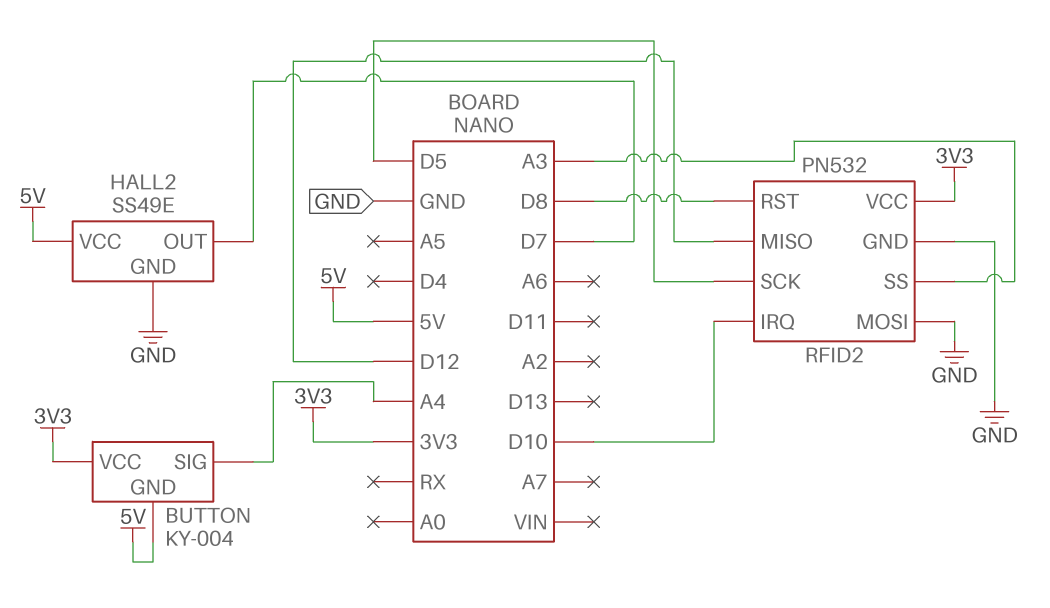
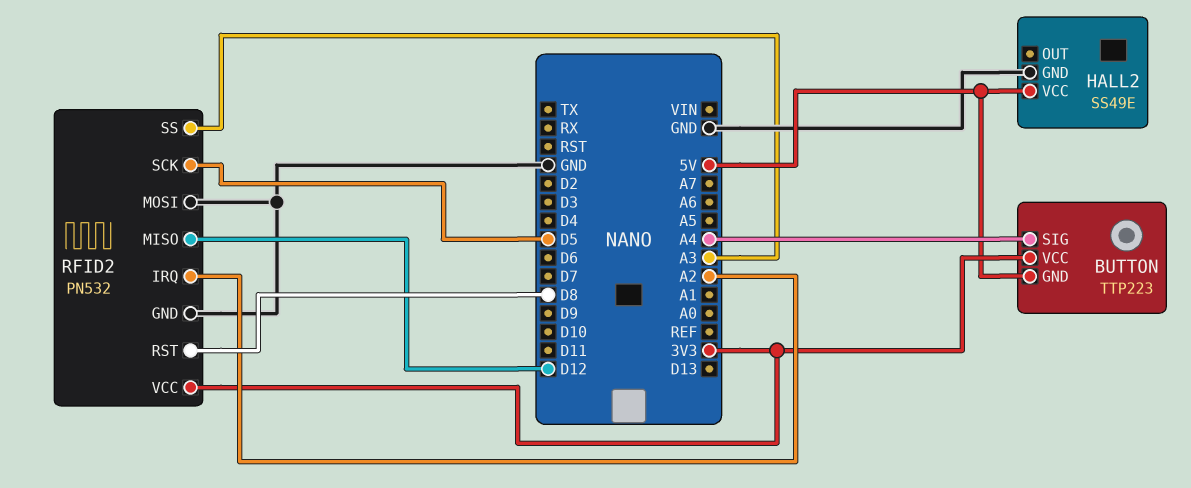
BUTTON: KY-004 -> TTP223
HALL2 pin OUT: D7 -> none
RFID2 pin IRQ: D10 -> A2

